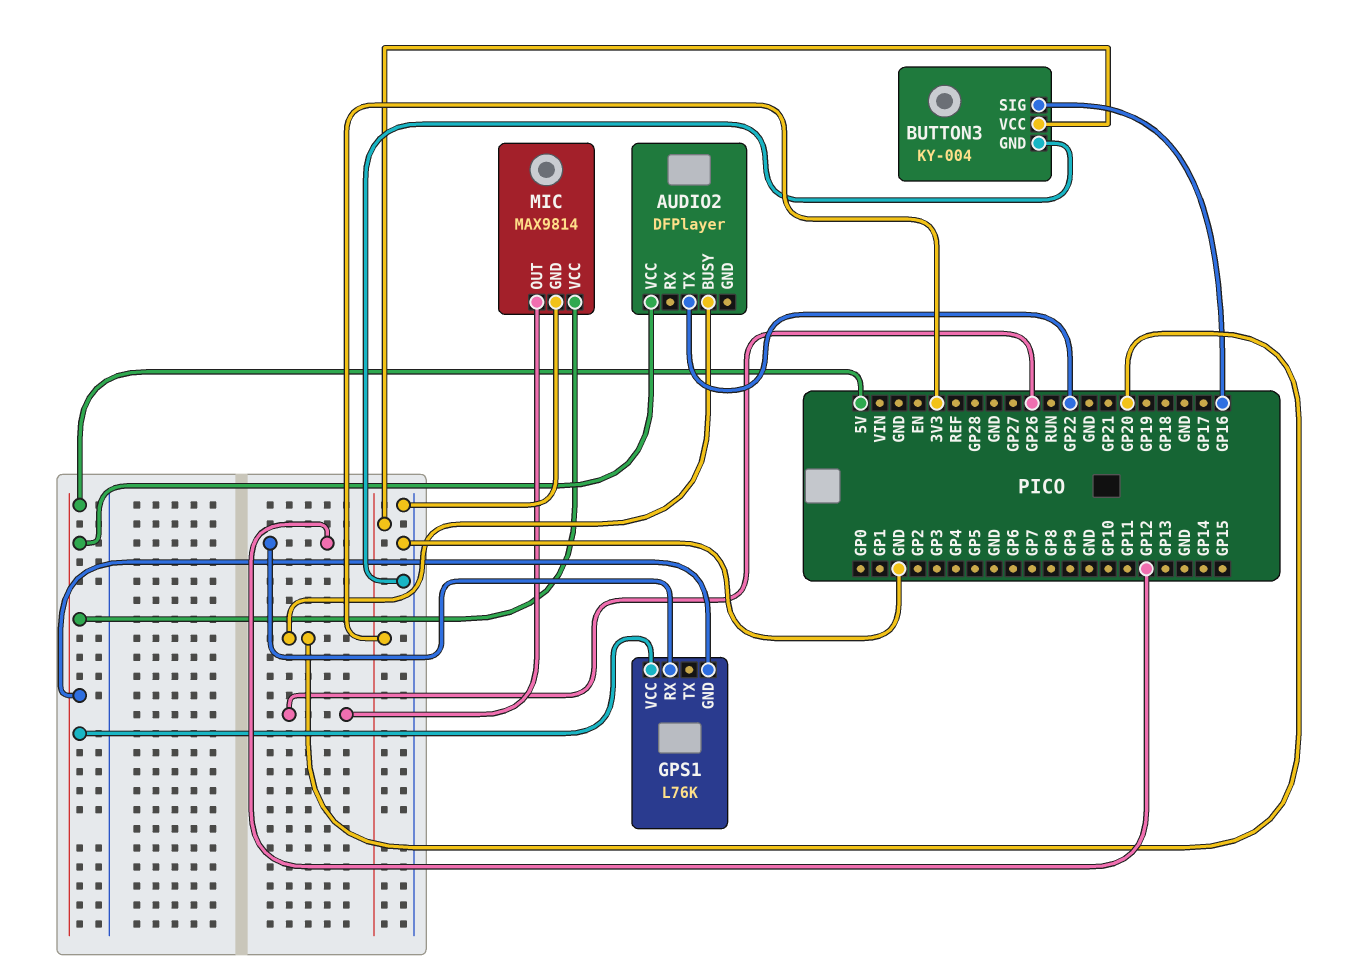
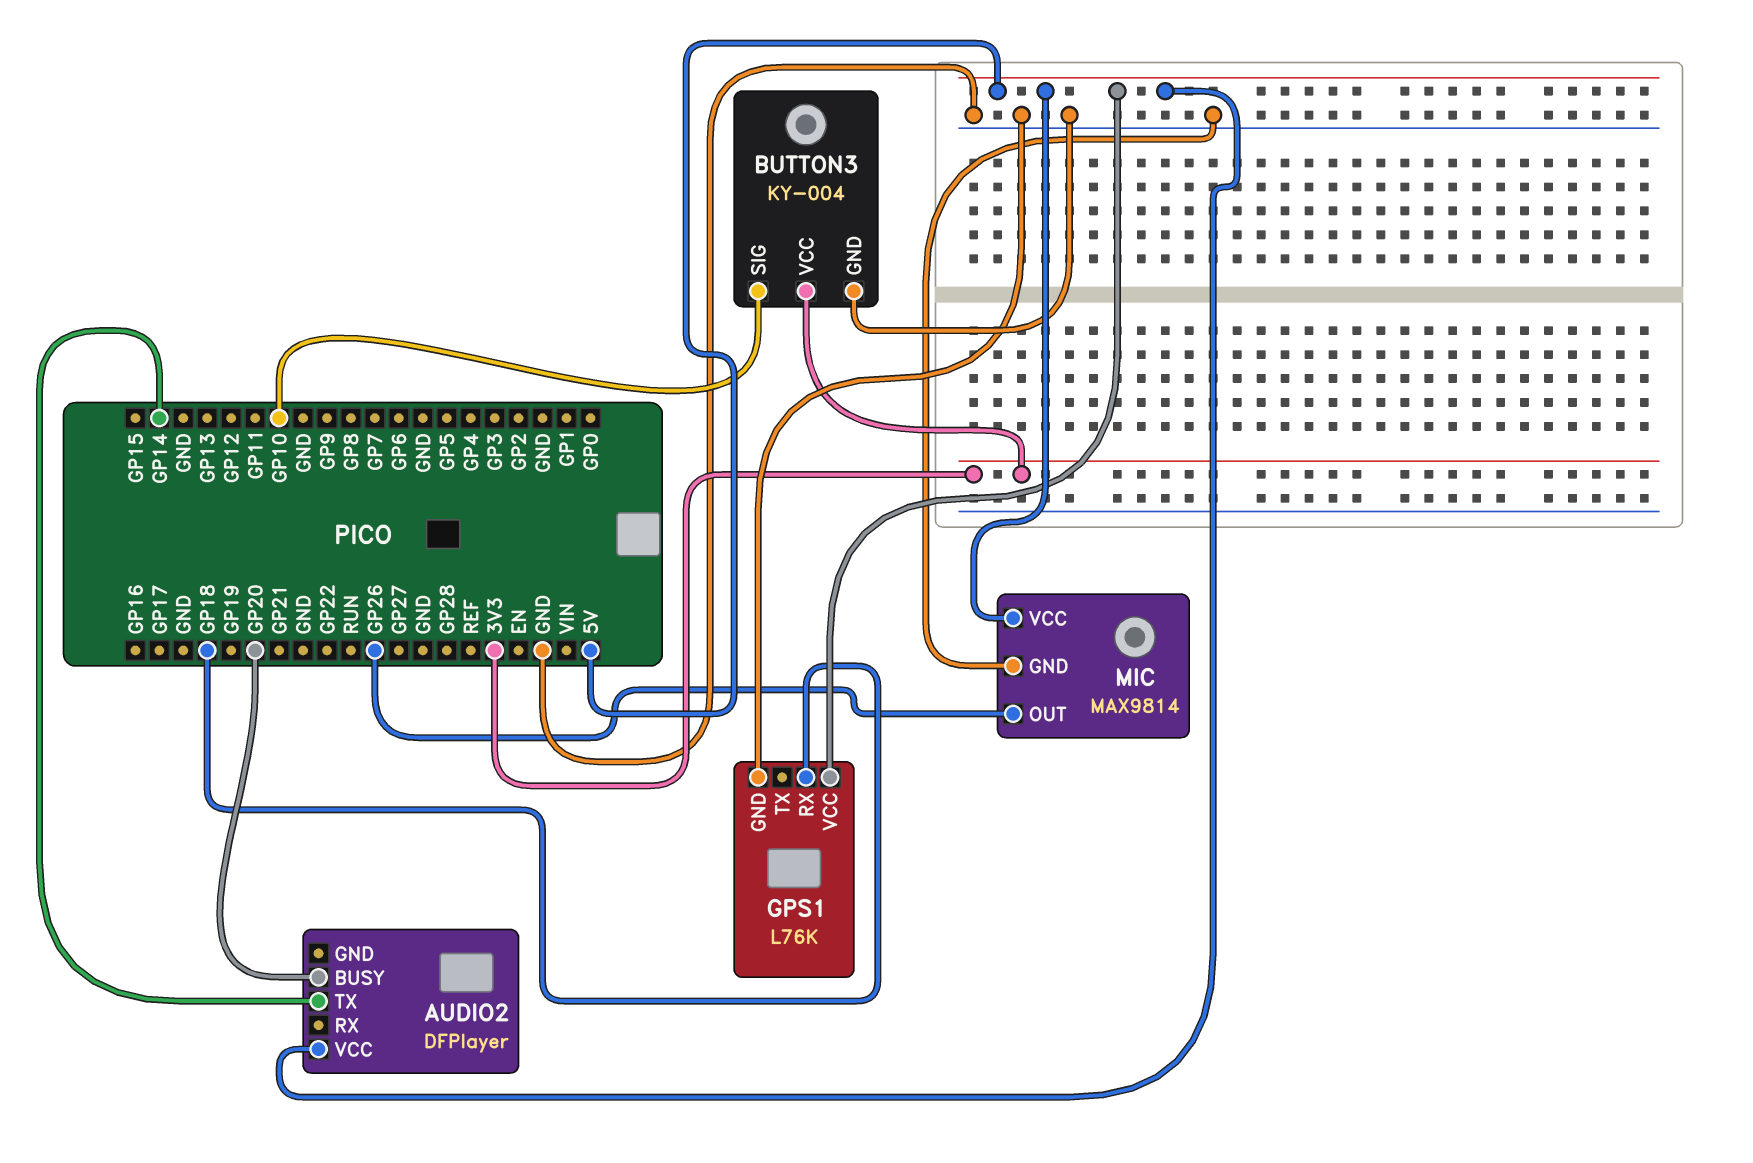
AUDIO2 pin TX: GP22 -> GP14
BUTTON3 pin SIG: GP16 -> GP10
GPS1 pin GND: 5V -> GND
GPS1 pin RX: GP12 -> GP18

